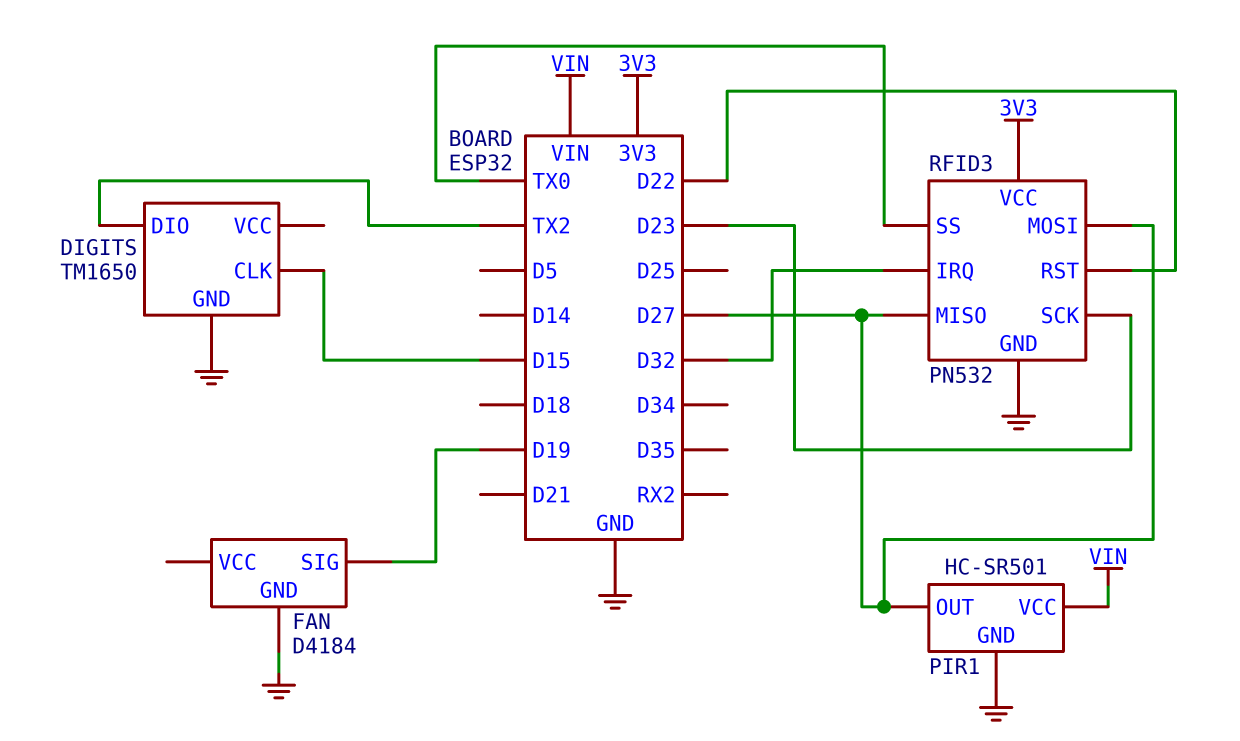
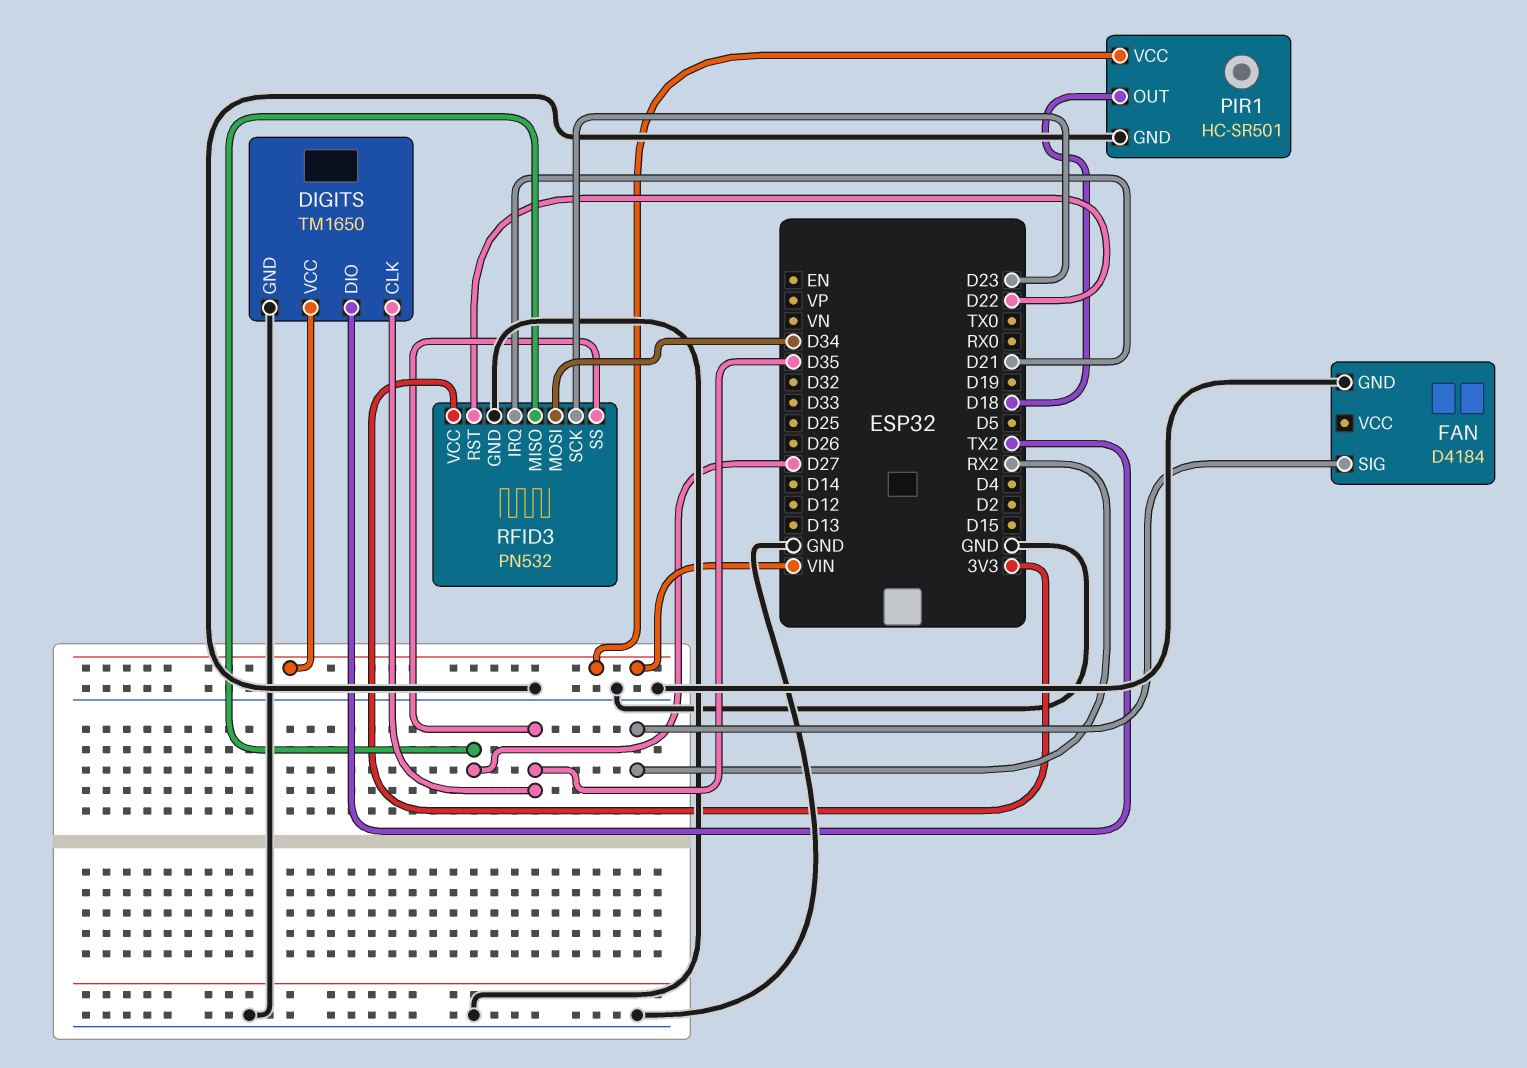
DIGITS pin CLK: D15 -> D35
DIGITS pin VCC: none -> VIN
FAN pin SIG: D19 -> RX2
PIR1 pin OUT: D27 -> D18
RFID3 pin IRQ: D32 -> D21
RFID3 pin MOSI: D27 -> D34
RFID3 pin SS: TX0 -> D35

